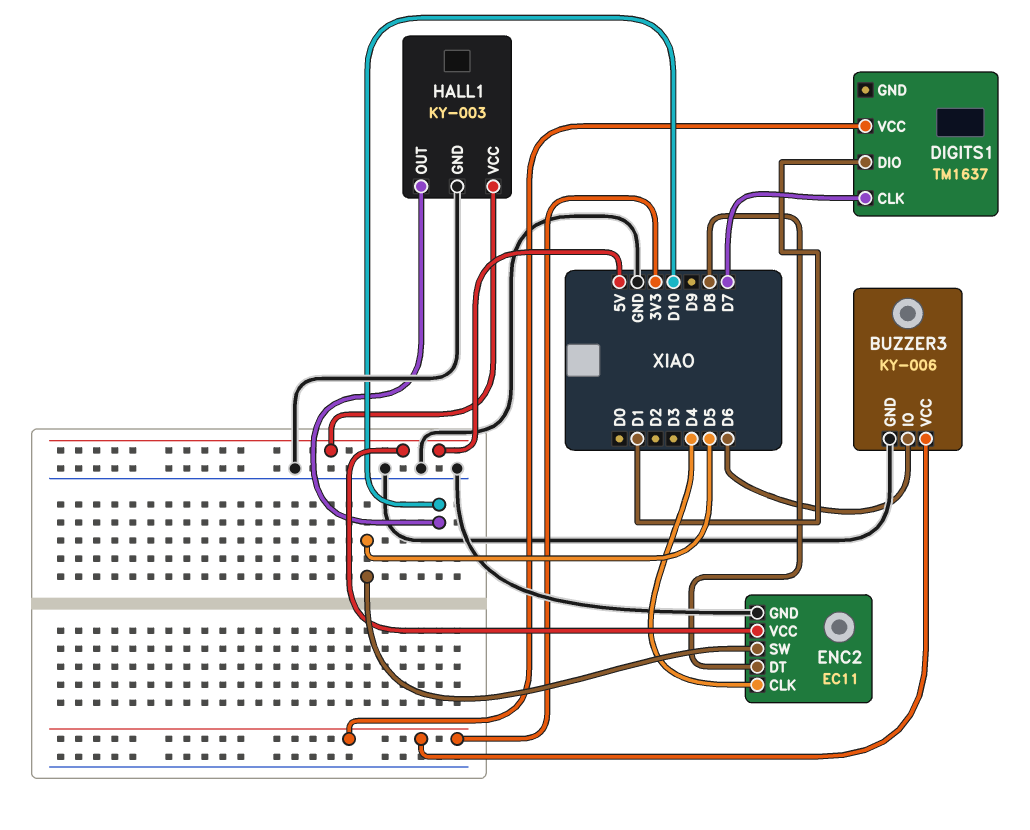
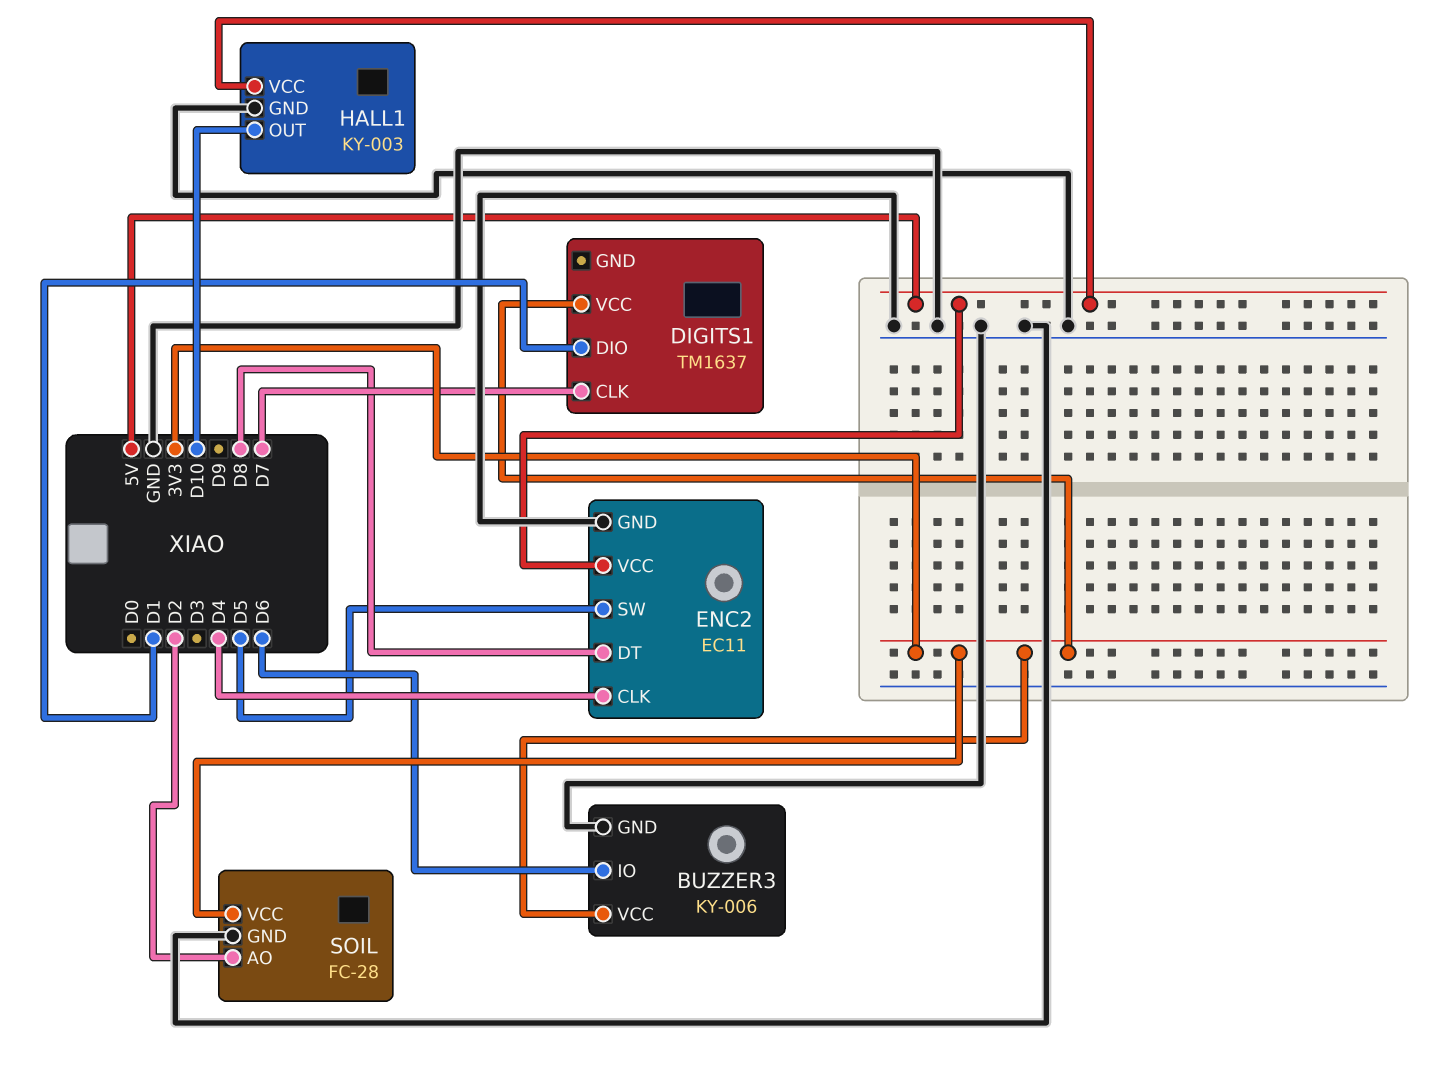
SOIL: none -> FC-28
SOIL pin AO: none -> D2
SOIL pin GND: none -> GND
SOIL pin VCC: none -> 3V3

